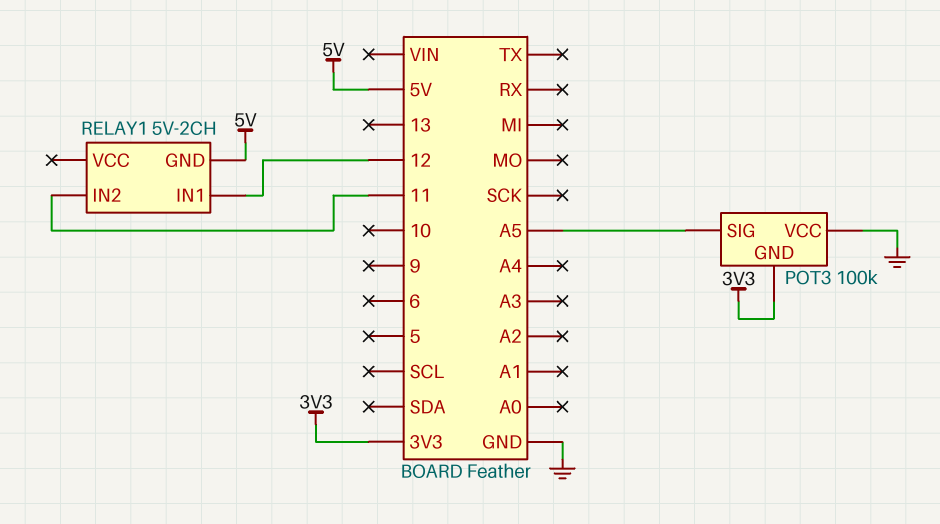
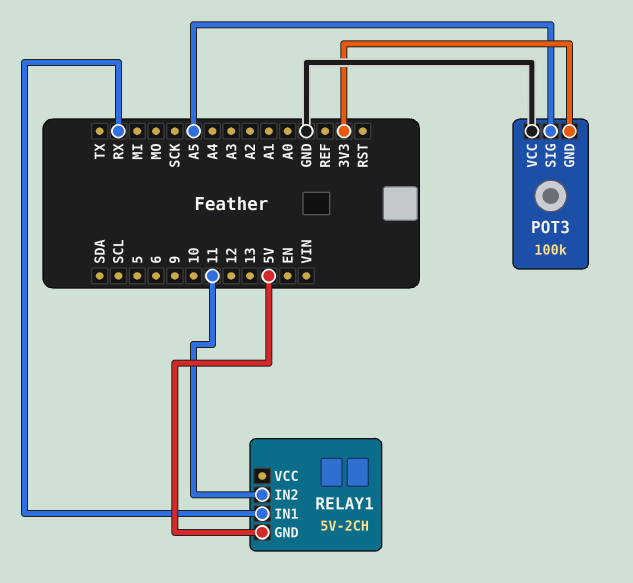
RELAY1 pin IN1: 12 -> RX

